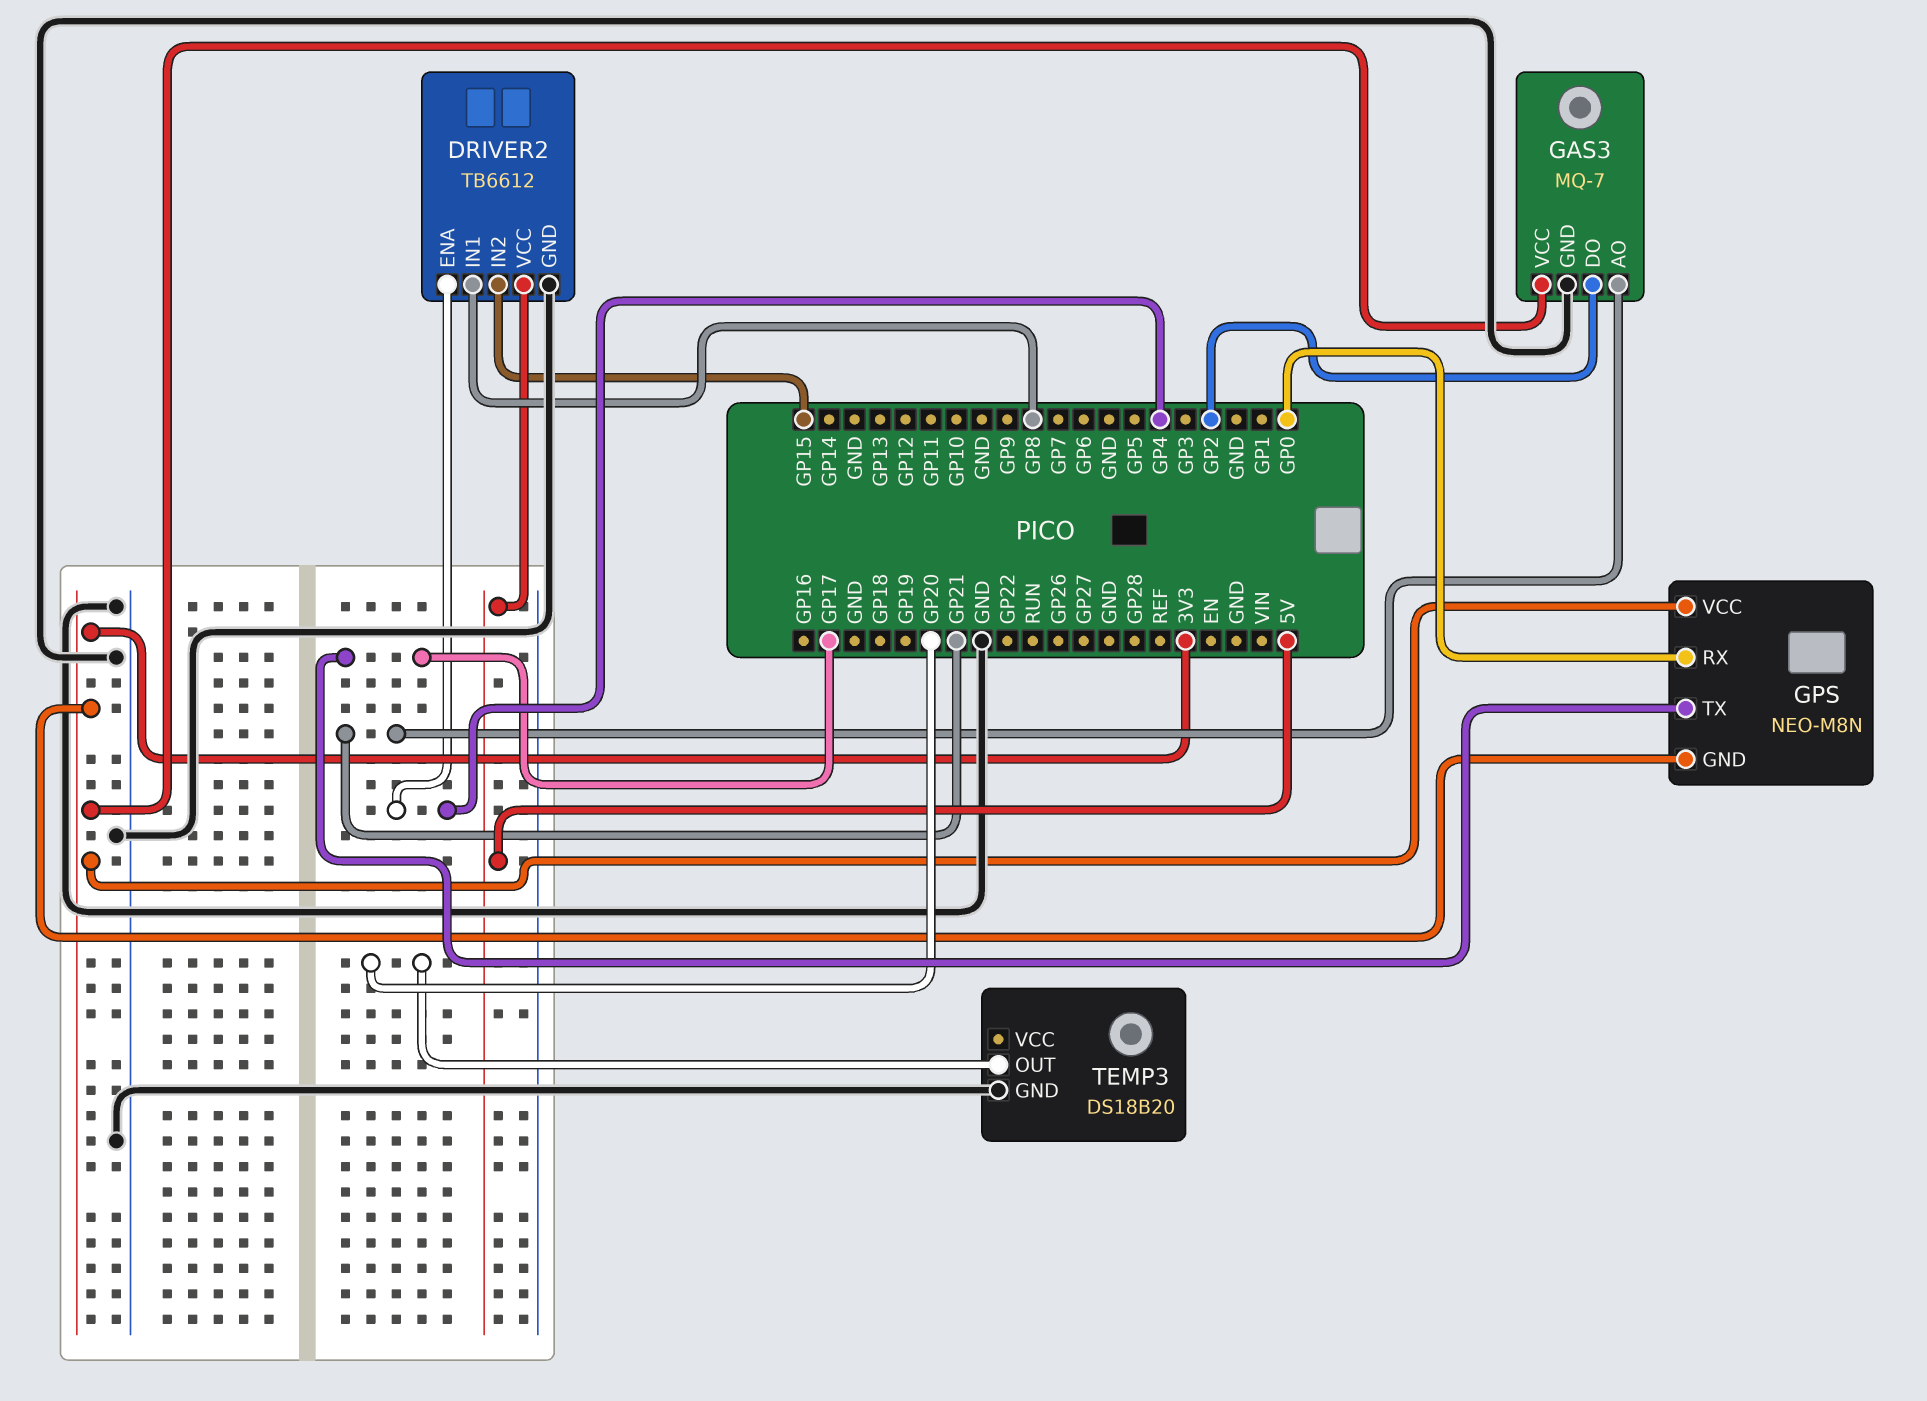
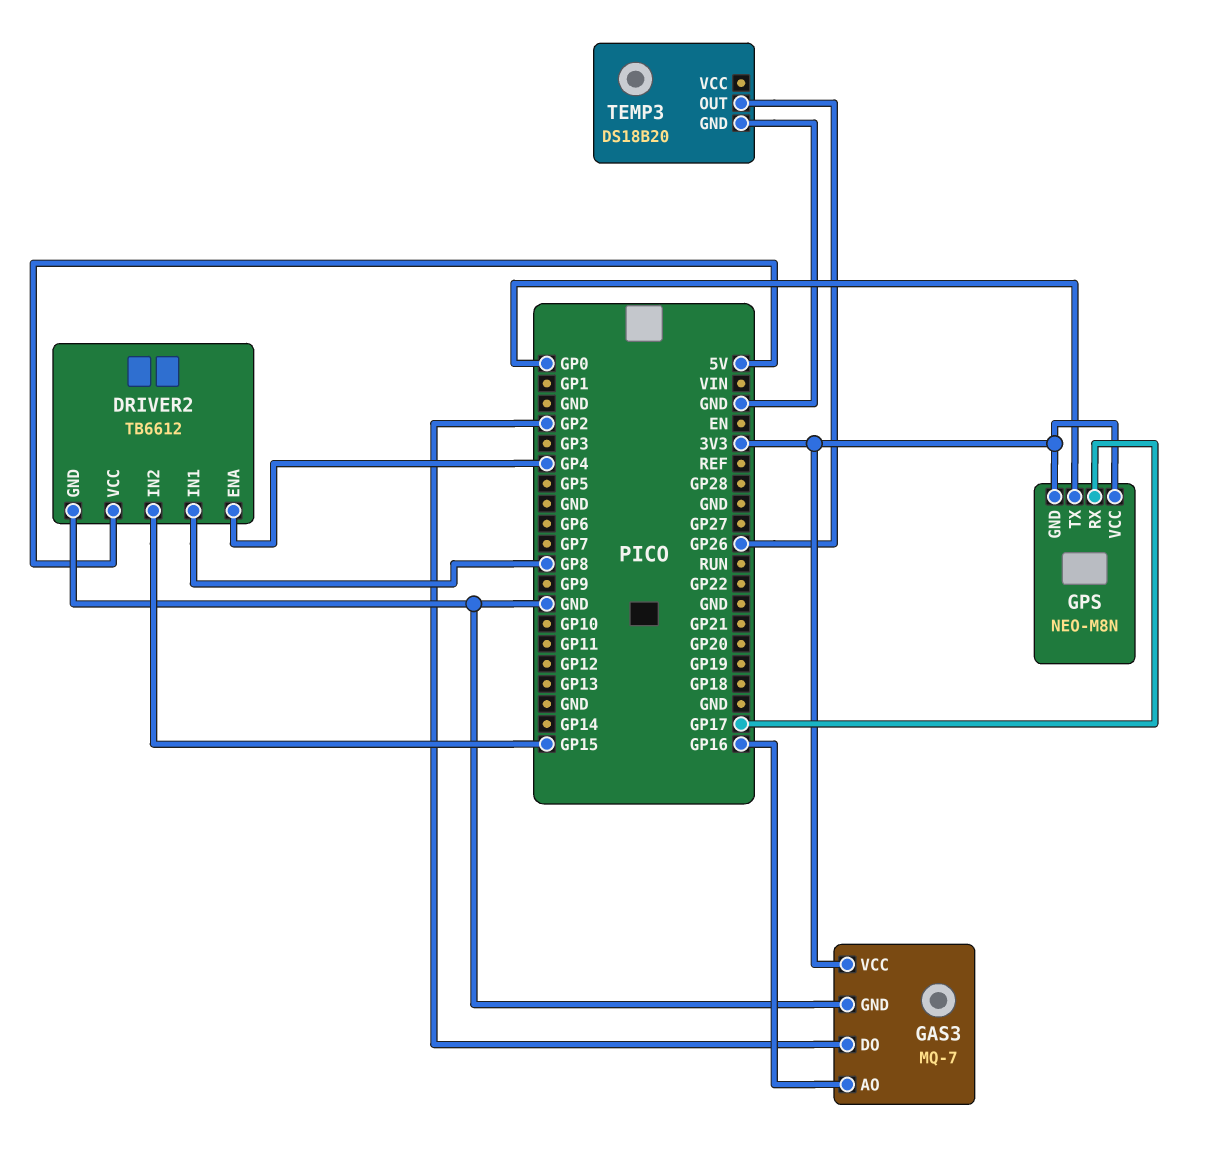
GAS3 pin AO: GP21 -> GP16
GPS pin RX: GP0 -> GP17
GPS pin TX: GP17 -> GP0
TEMP3 pin OUT: GP20 -> GP26

